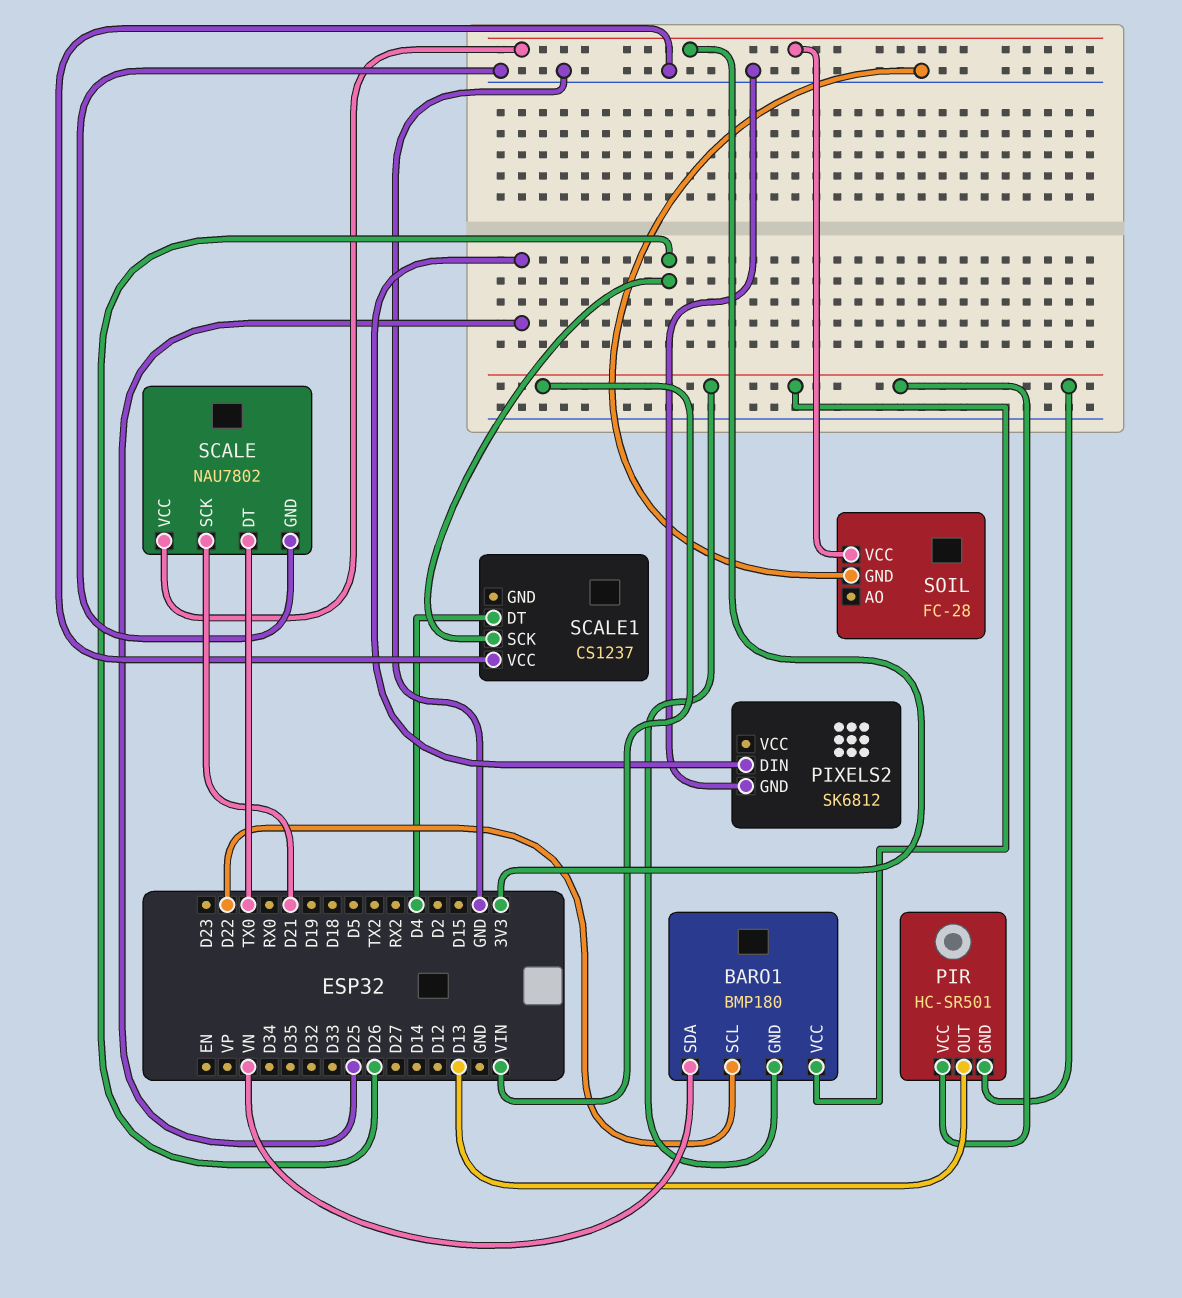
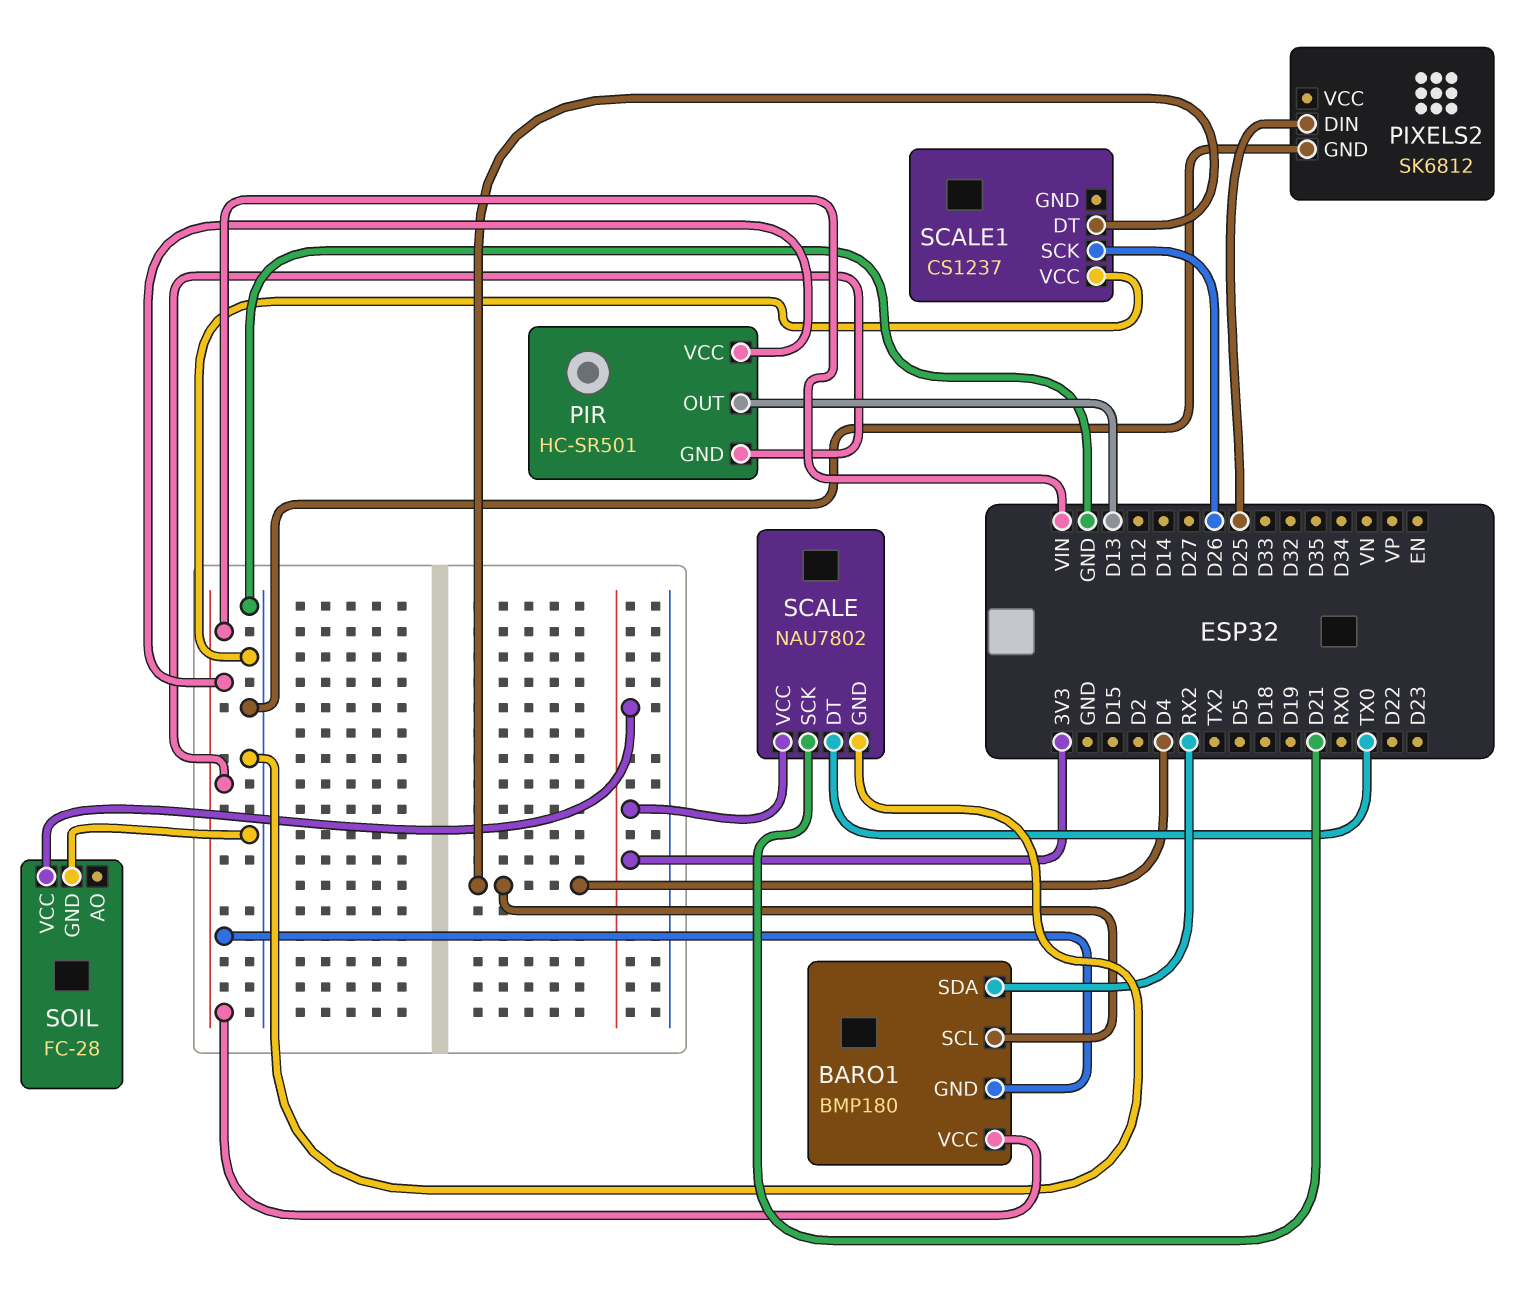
BARO1 pin SCL: D22 -> D4
BARO1 pin SDA: VN -> RX2

